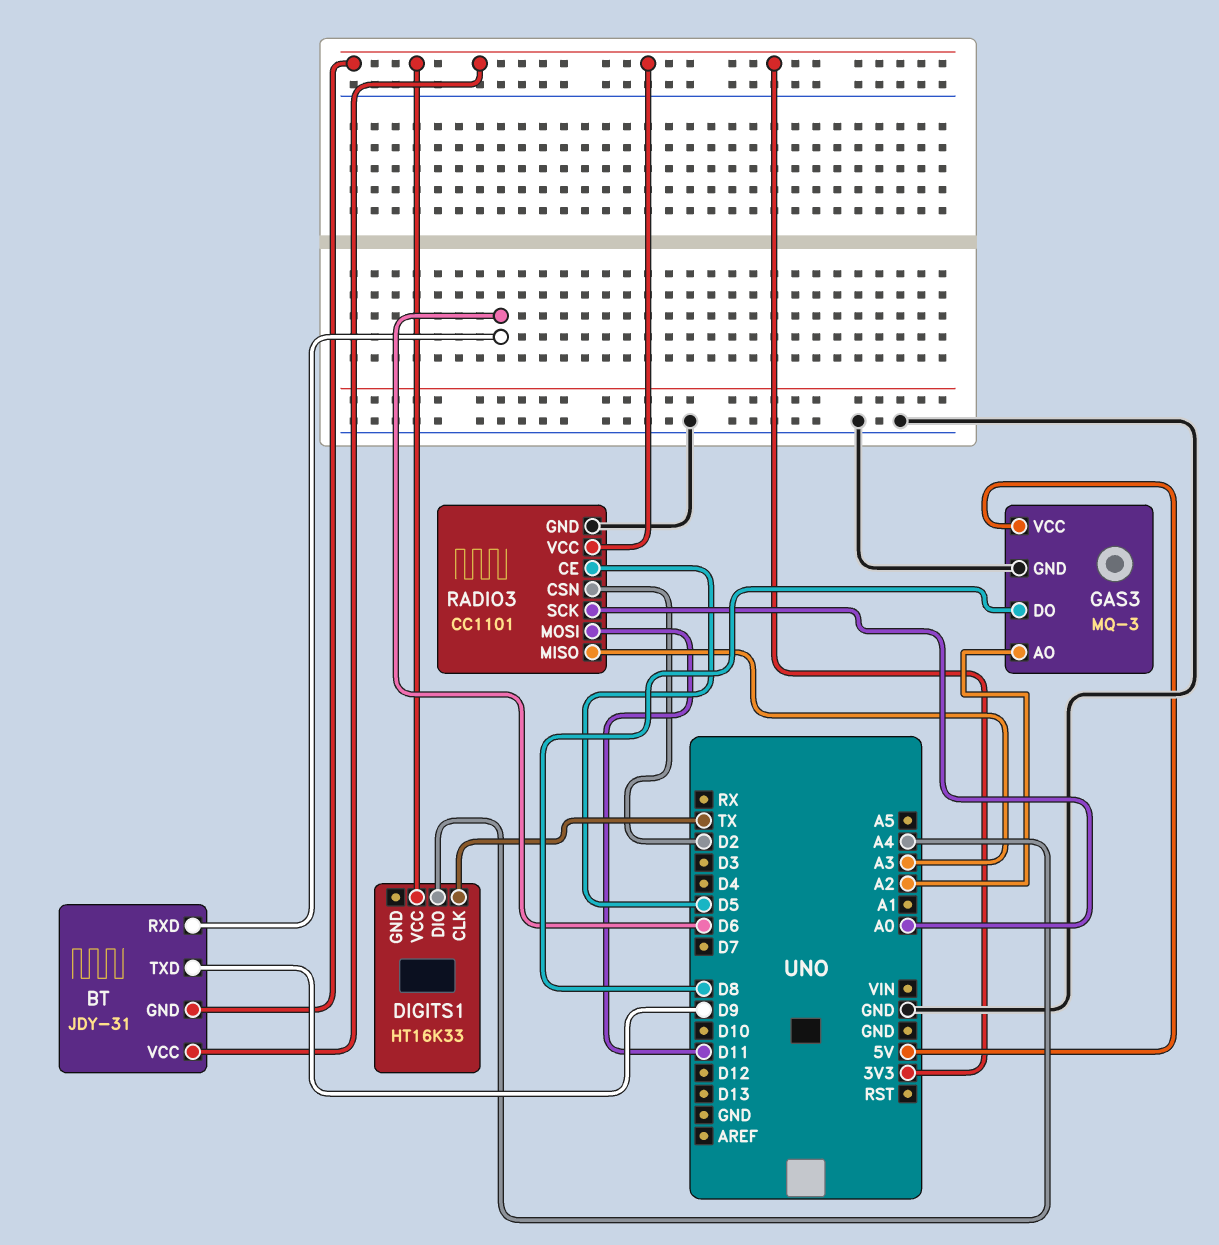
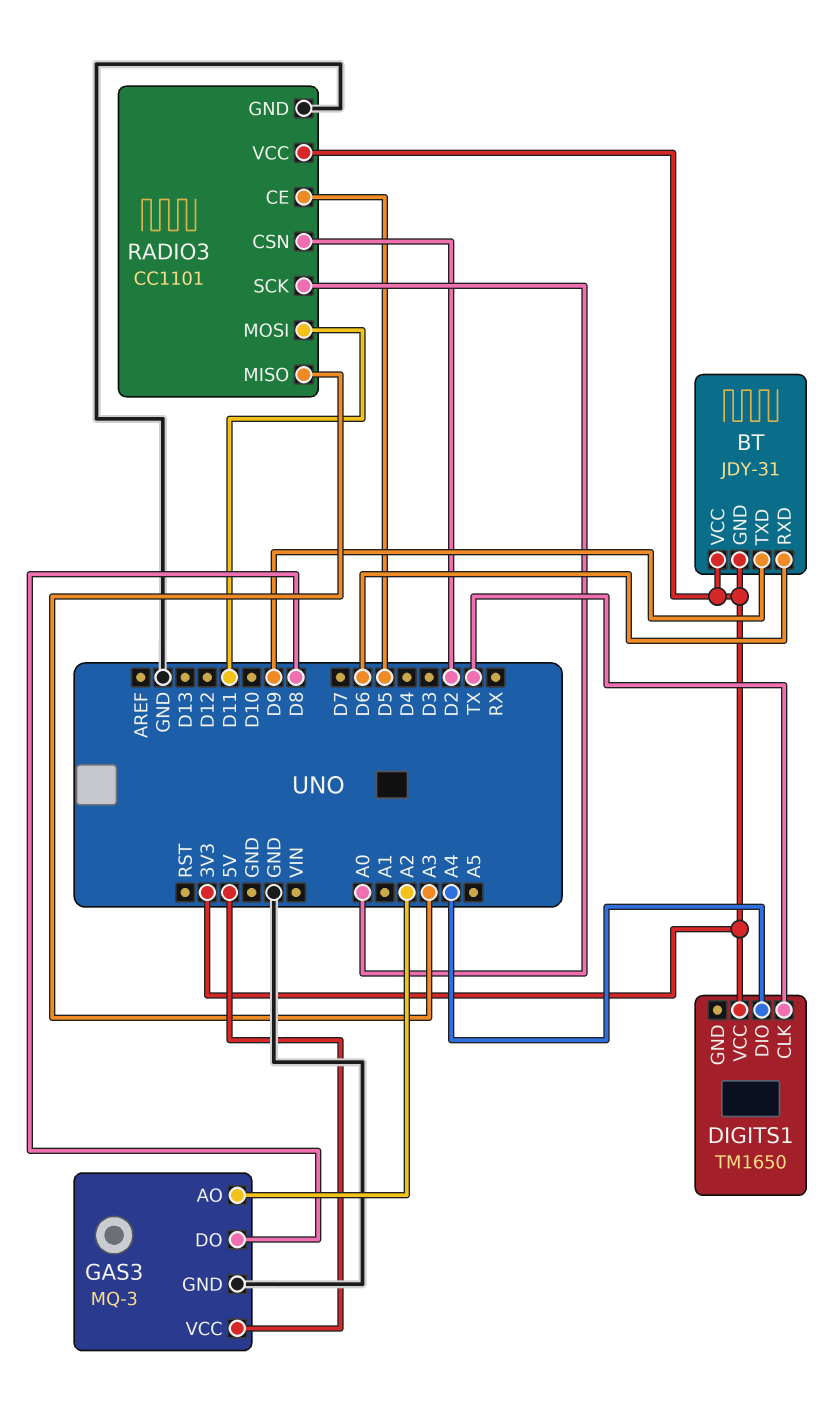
DIGITS1: HT16K33 -> TM1650

